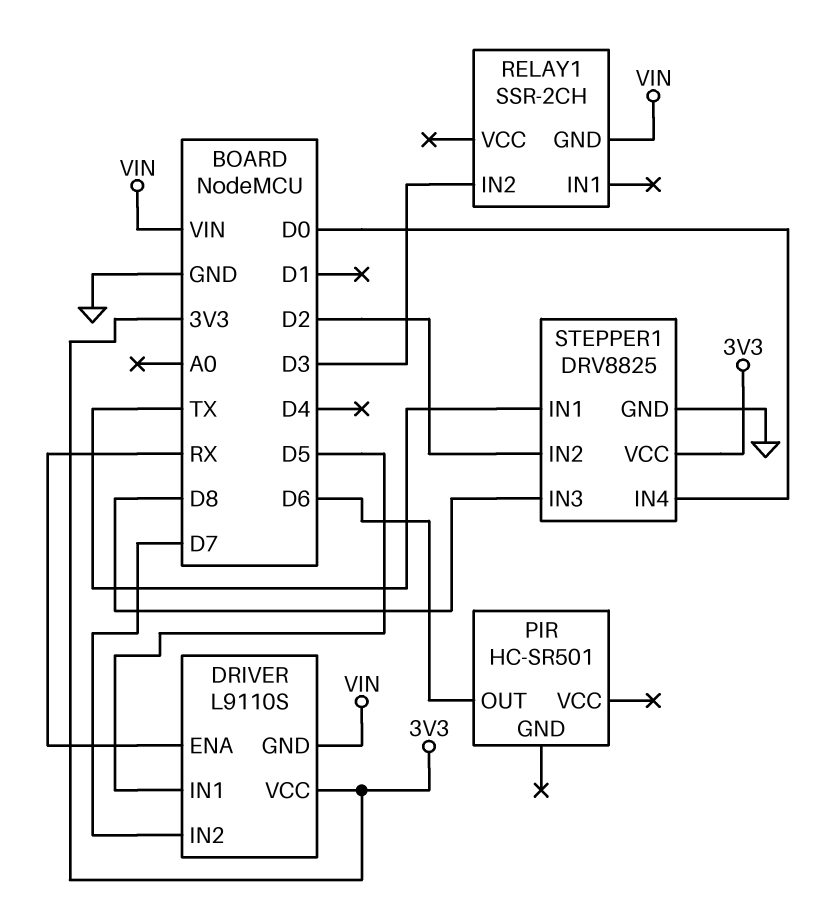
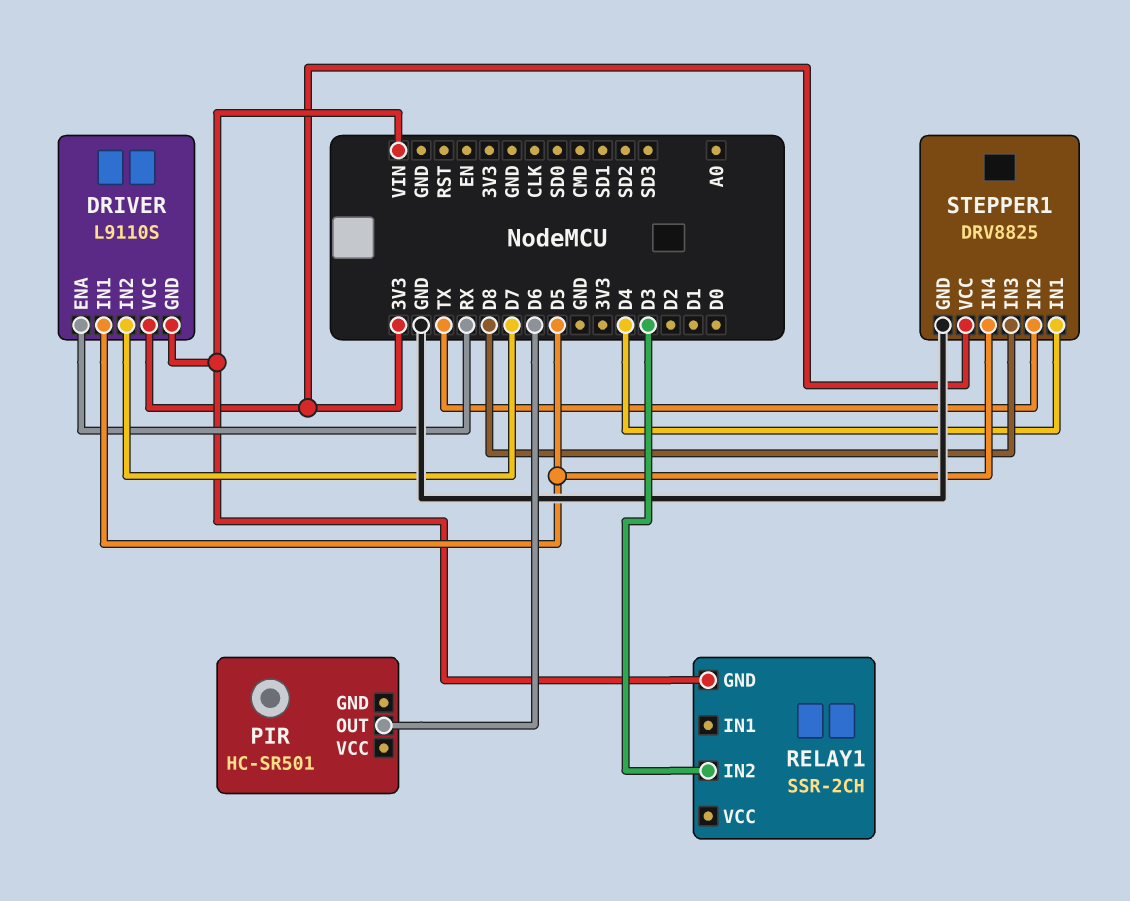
STEPPER1 pin IN1: TX -> D4
STEPPER1 pin IN2: D2 -> TX
STEPPER1 pin IN4: D0 -> D5

